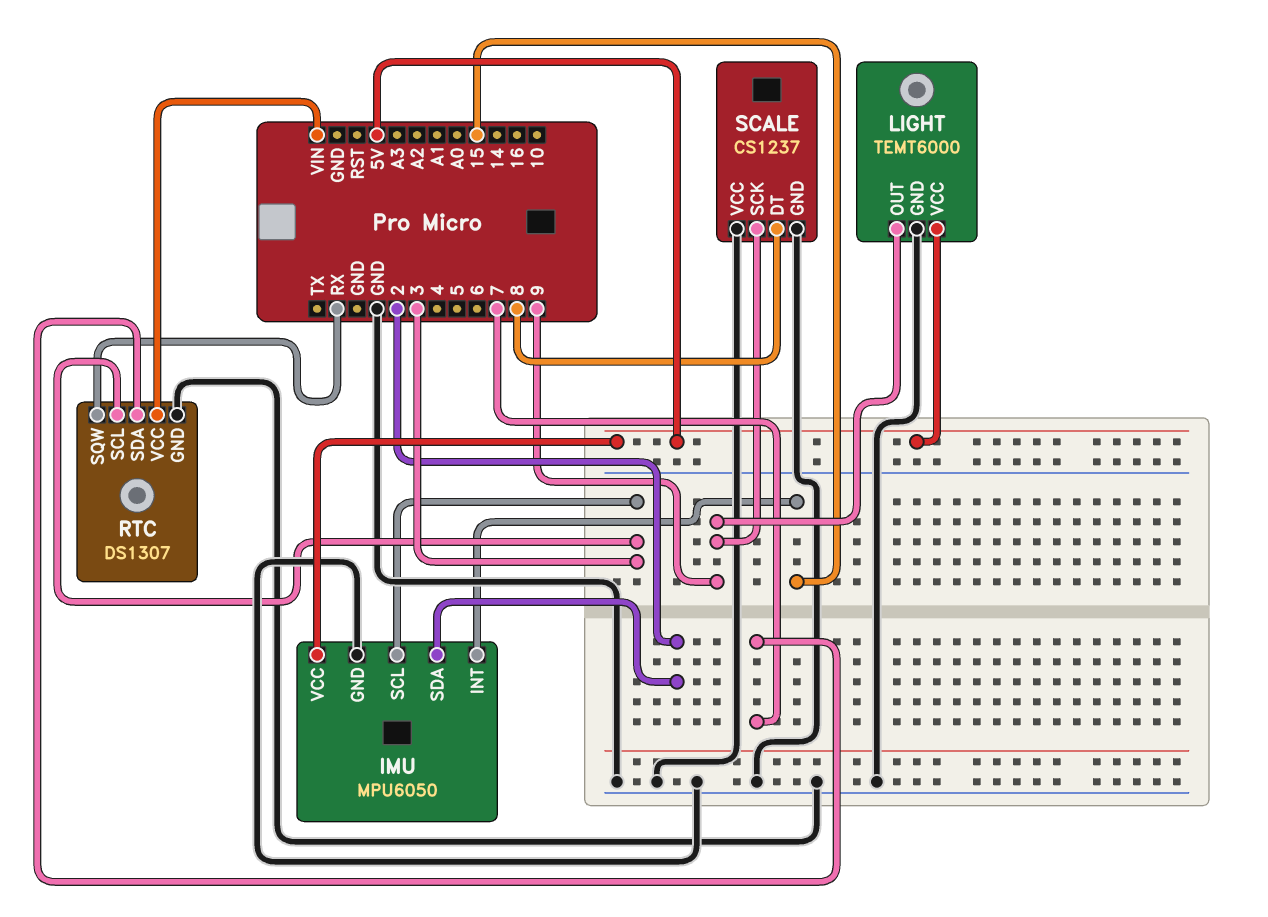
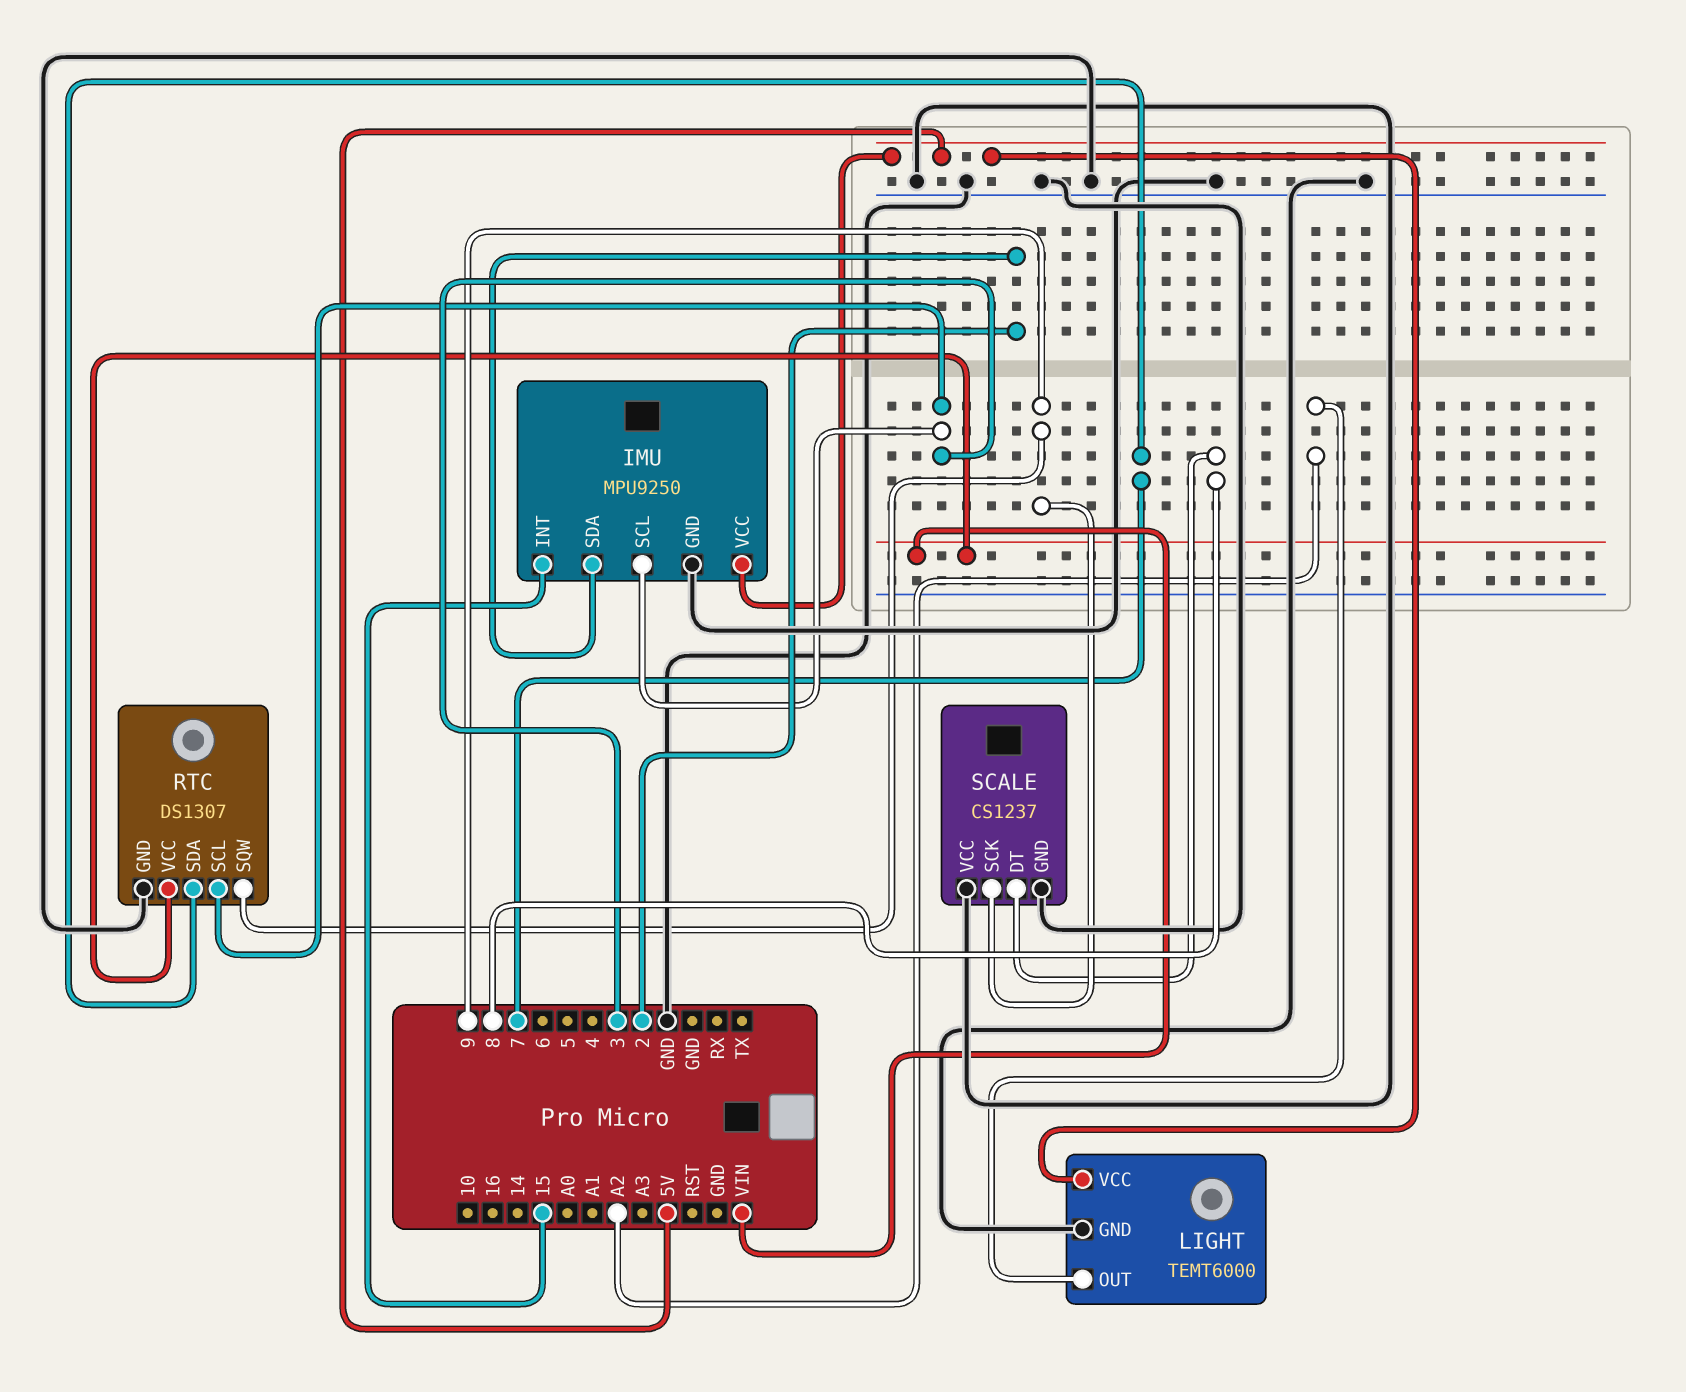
IMU: MPU6050 -> MPU9250
LIGHT pin OUT: 9 -> A2
RTC pin SQW: RX -> 9

